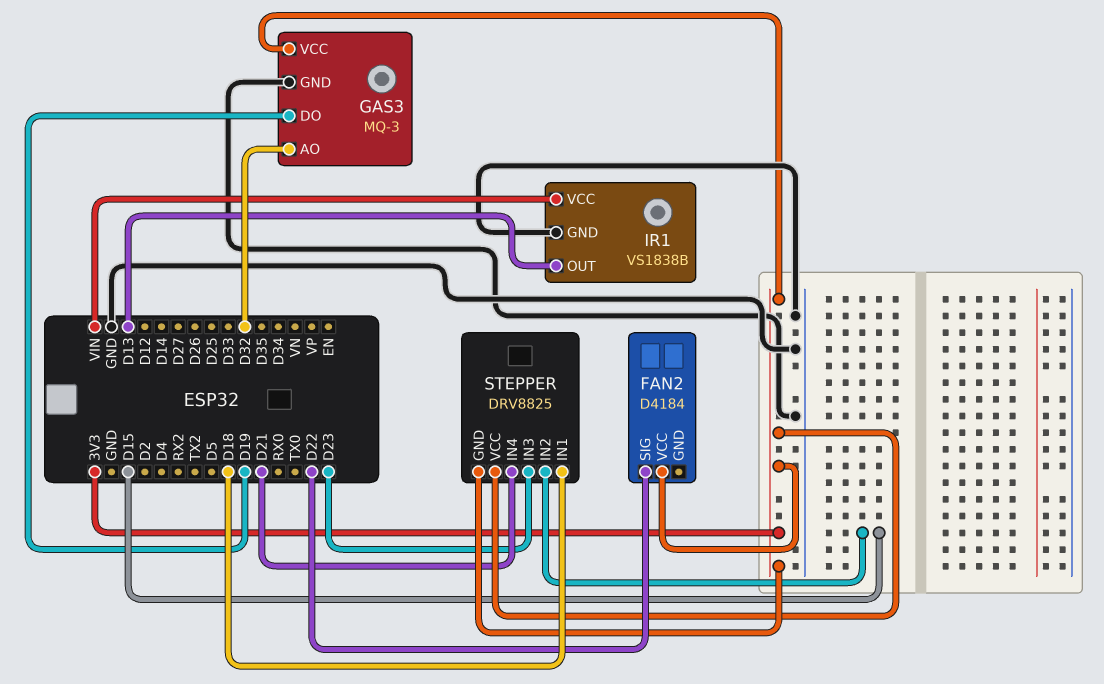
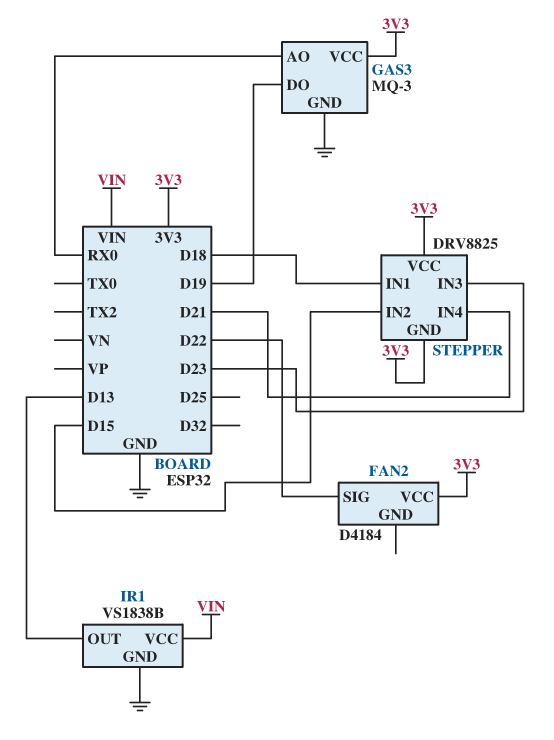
GAS3 pin AO: D32 -> RX0

